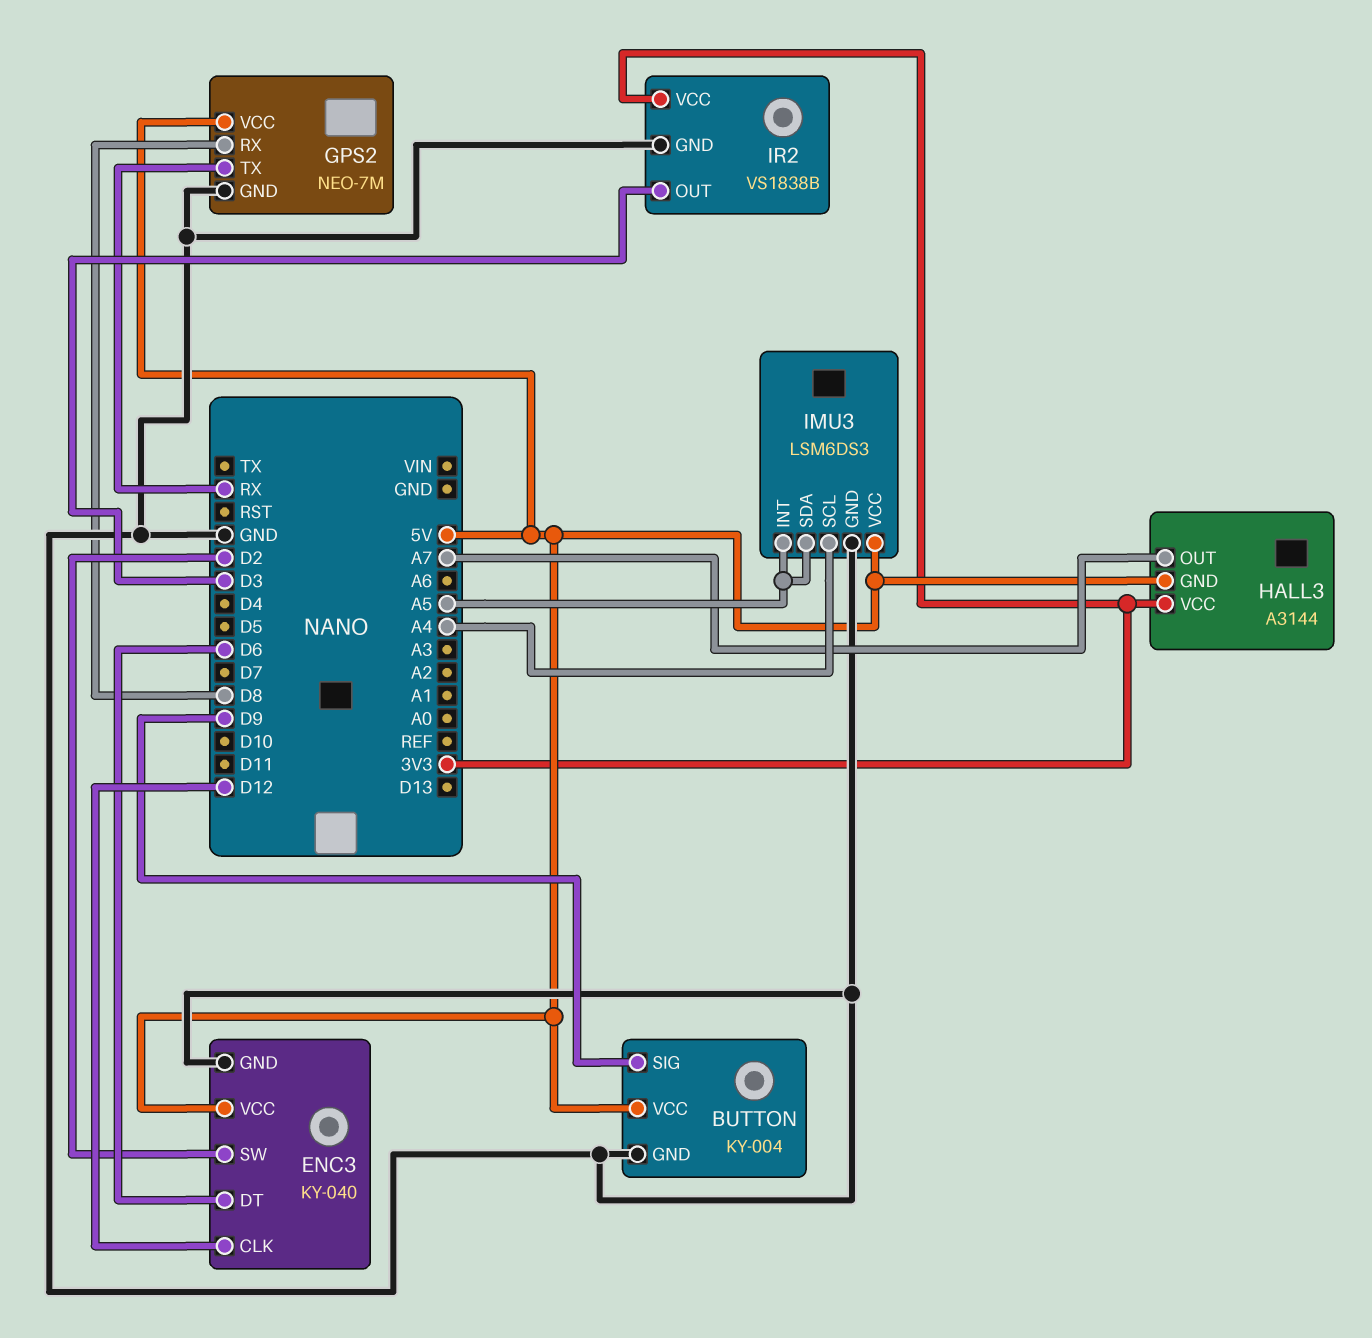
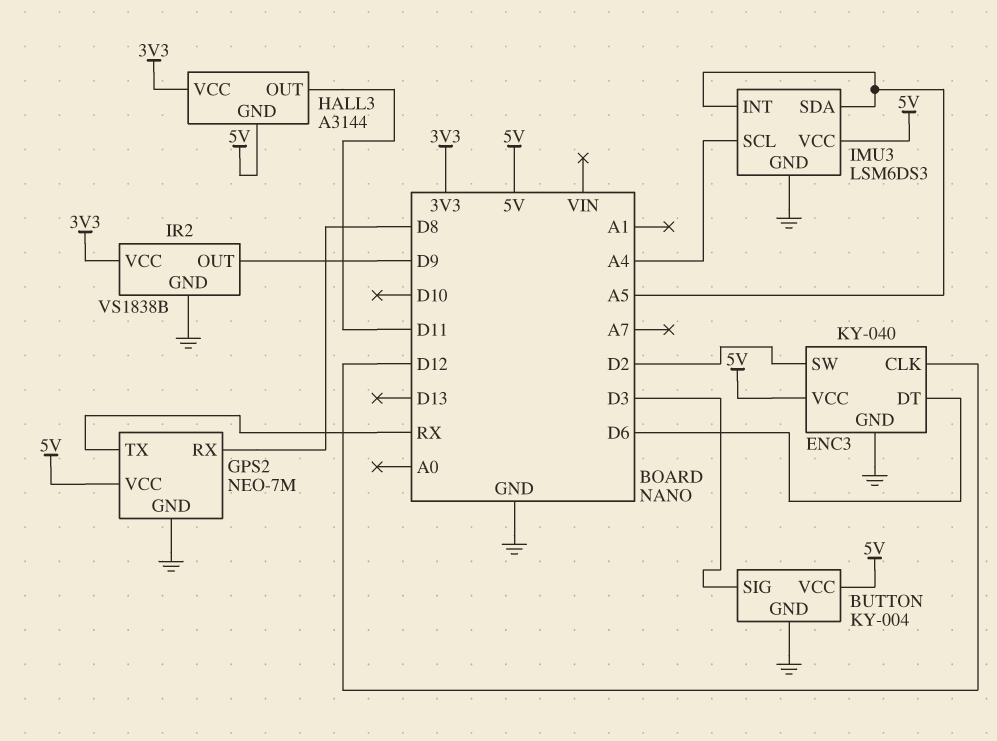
BUTTON pin SIG: D9 -> D3
HALL3 pin OUT: A7 -> D11
IR2 pin OUT: D3 -> D9

